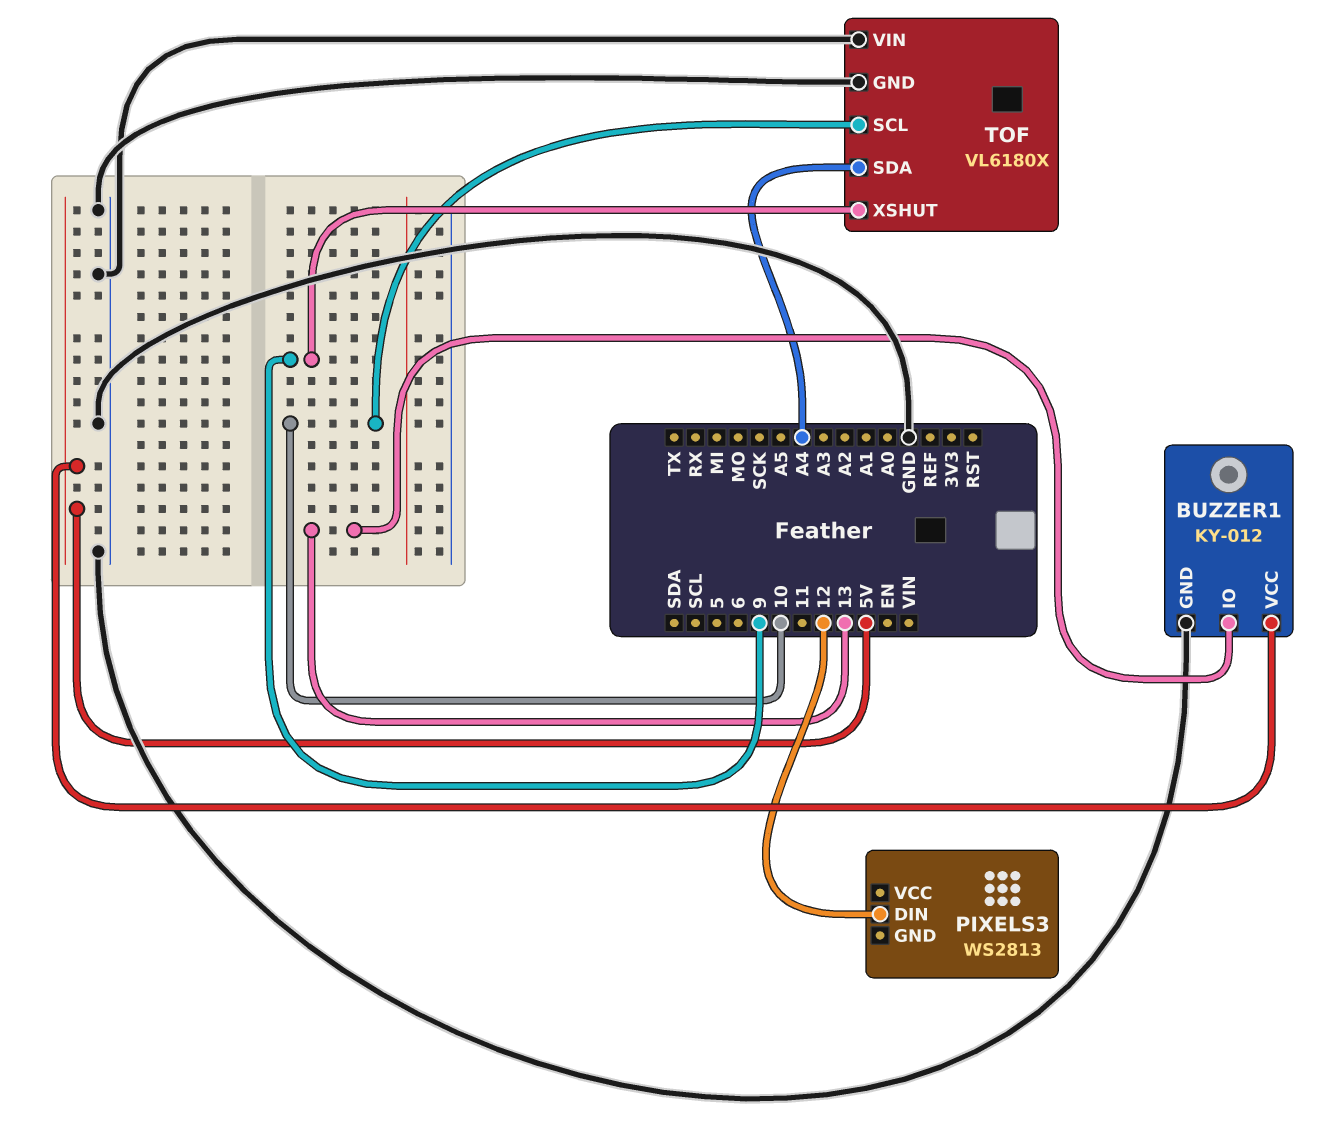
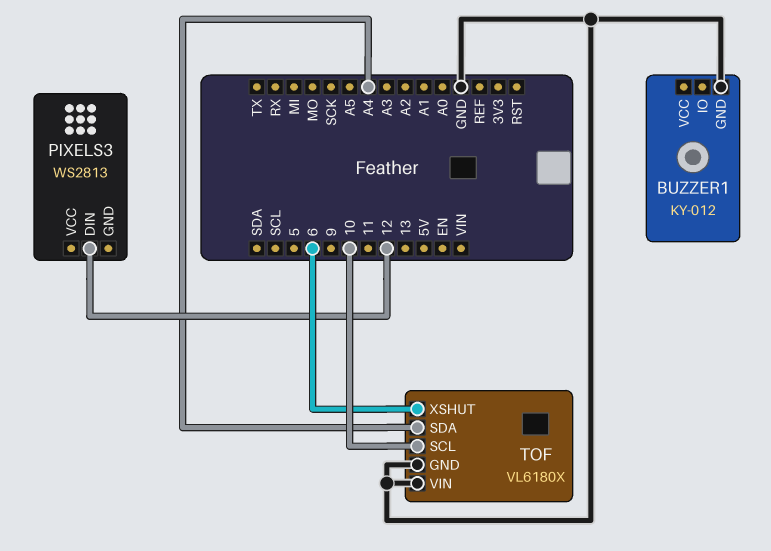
BUZZER1 pin IO: 13 -> none
BUZZER1 pin VCC: 5V -> none
TOF pin XSHUT: 9 -> 6

